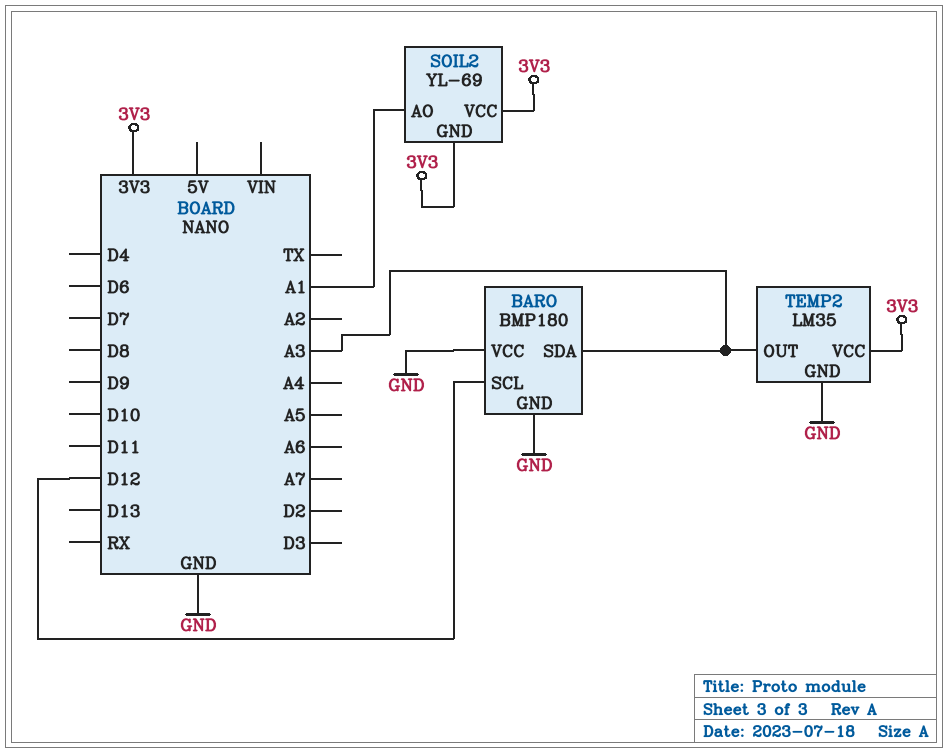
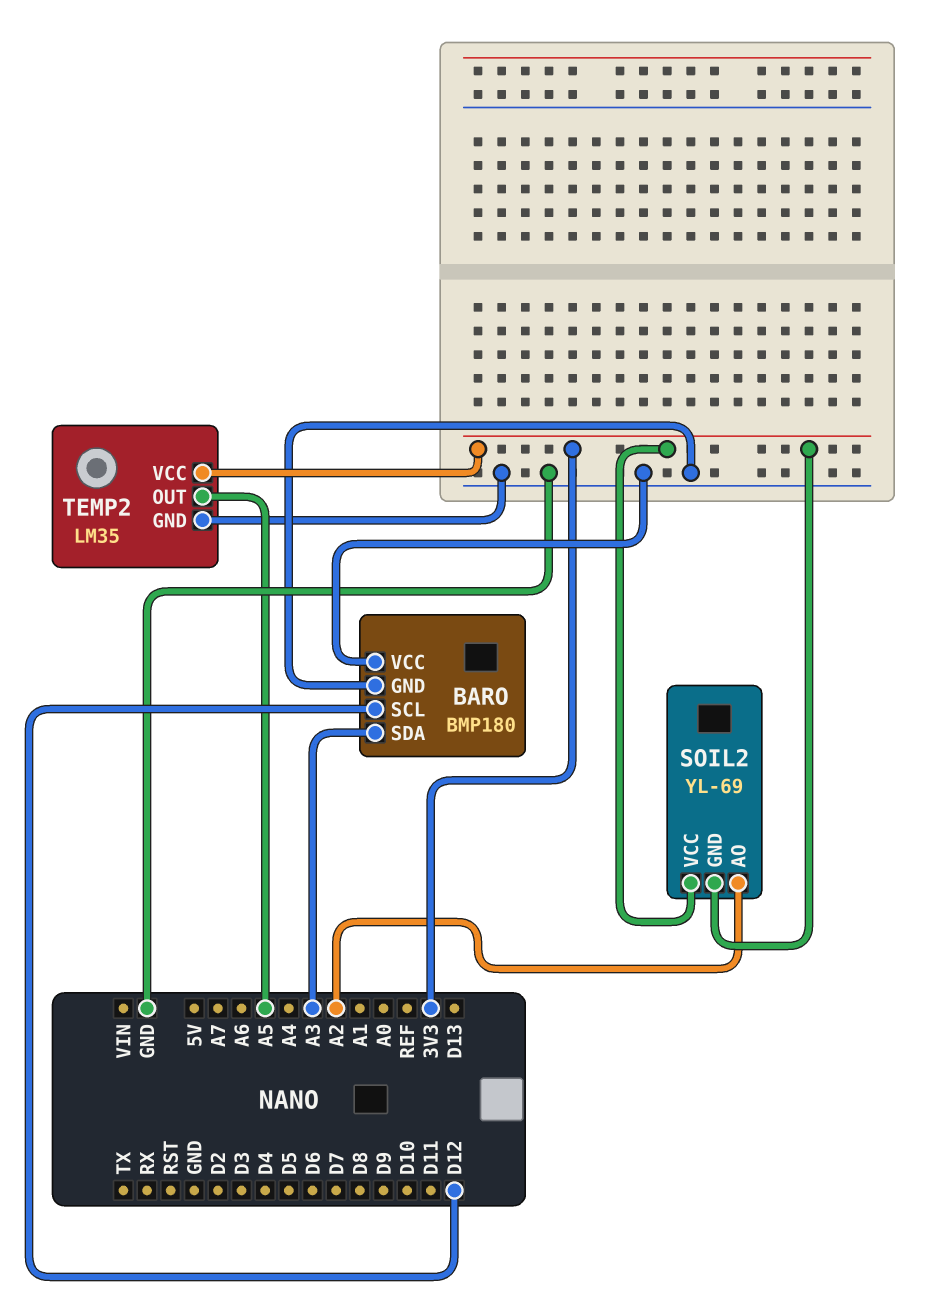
SOIL2 pin AO: A1 -> A2
TEMP2 pin OUT: A3 -> A5

